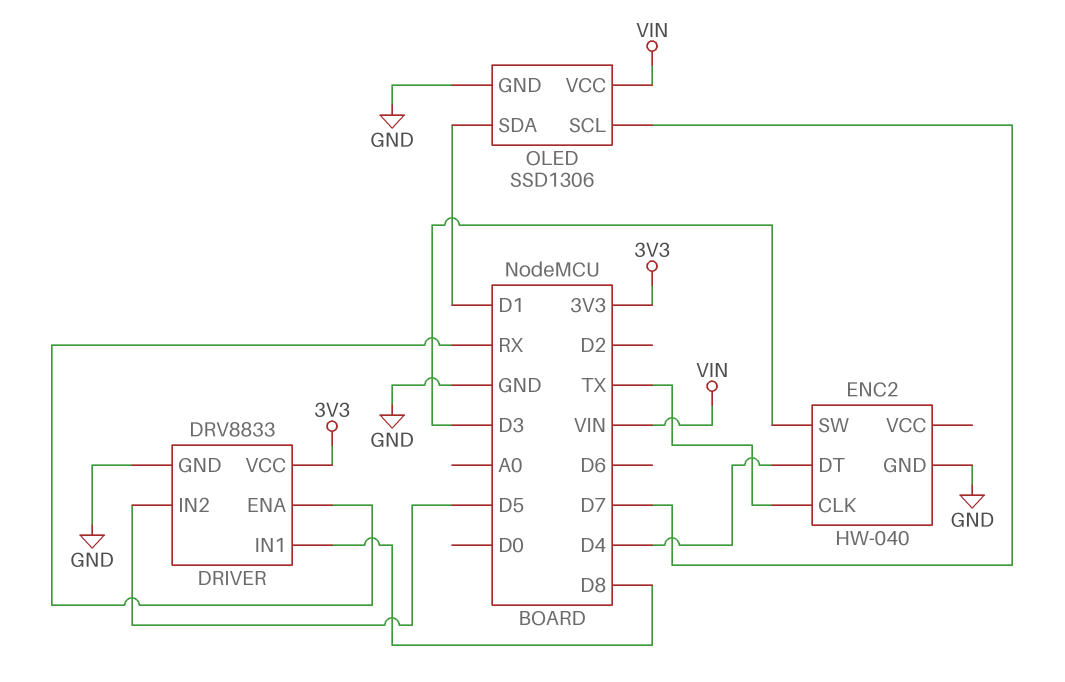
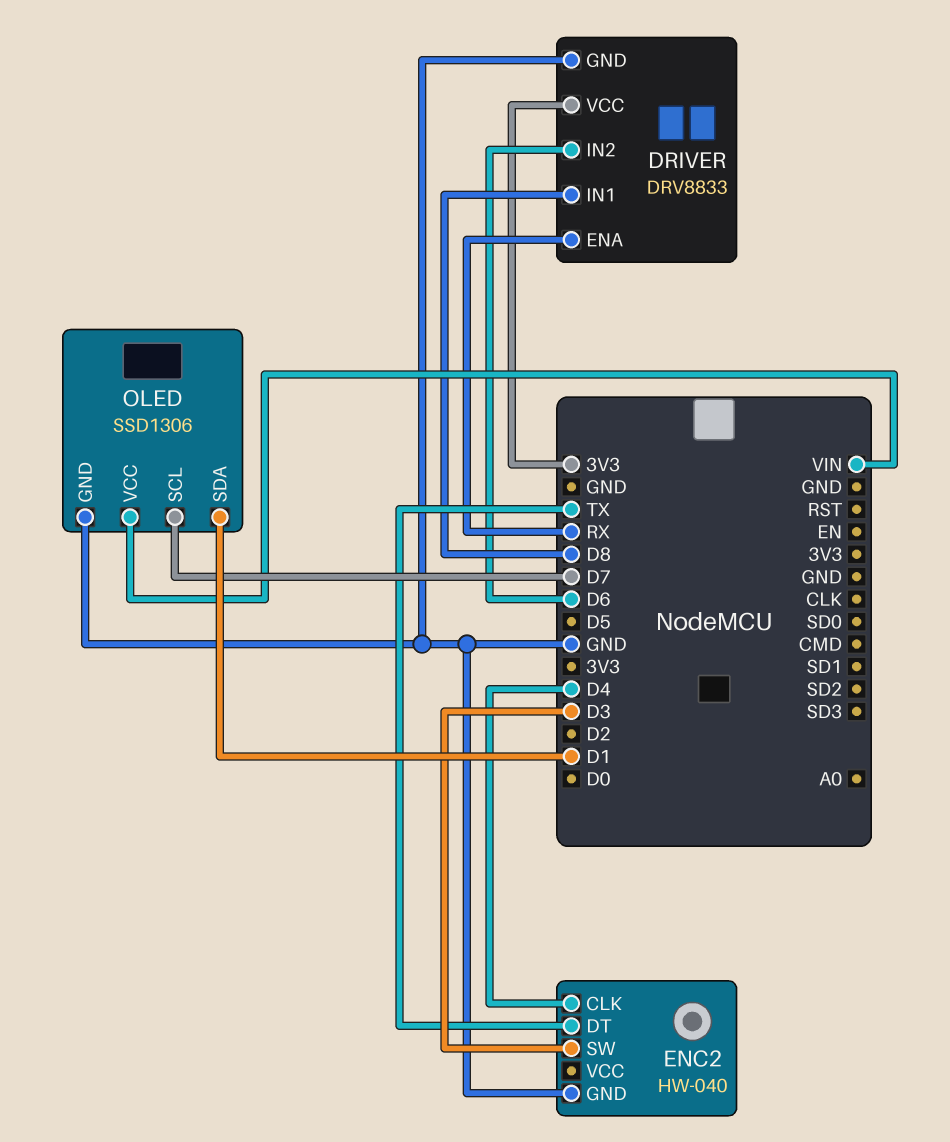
DRIVER pin IN2: D5 -> D6
ENC2 pin CLK: TX -> D4
ENC2 pin DT: D4 -> TX

